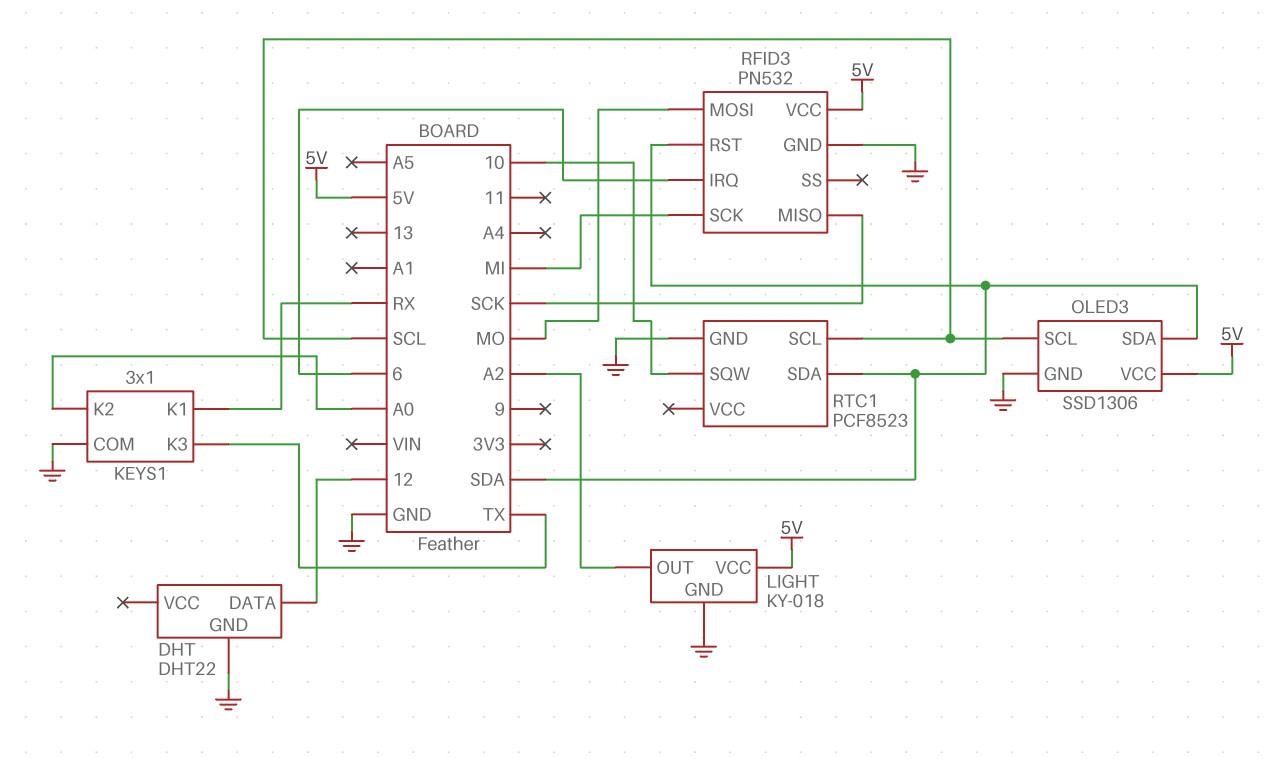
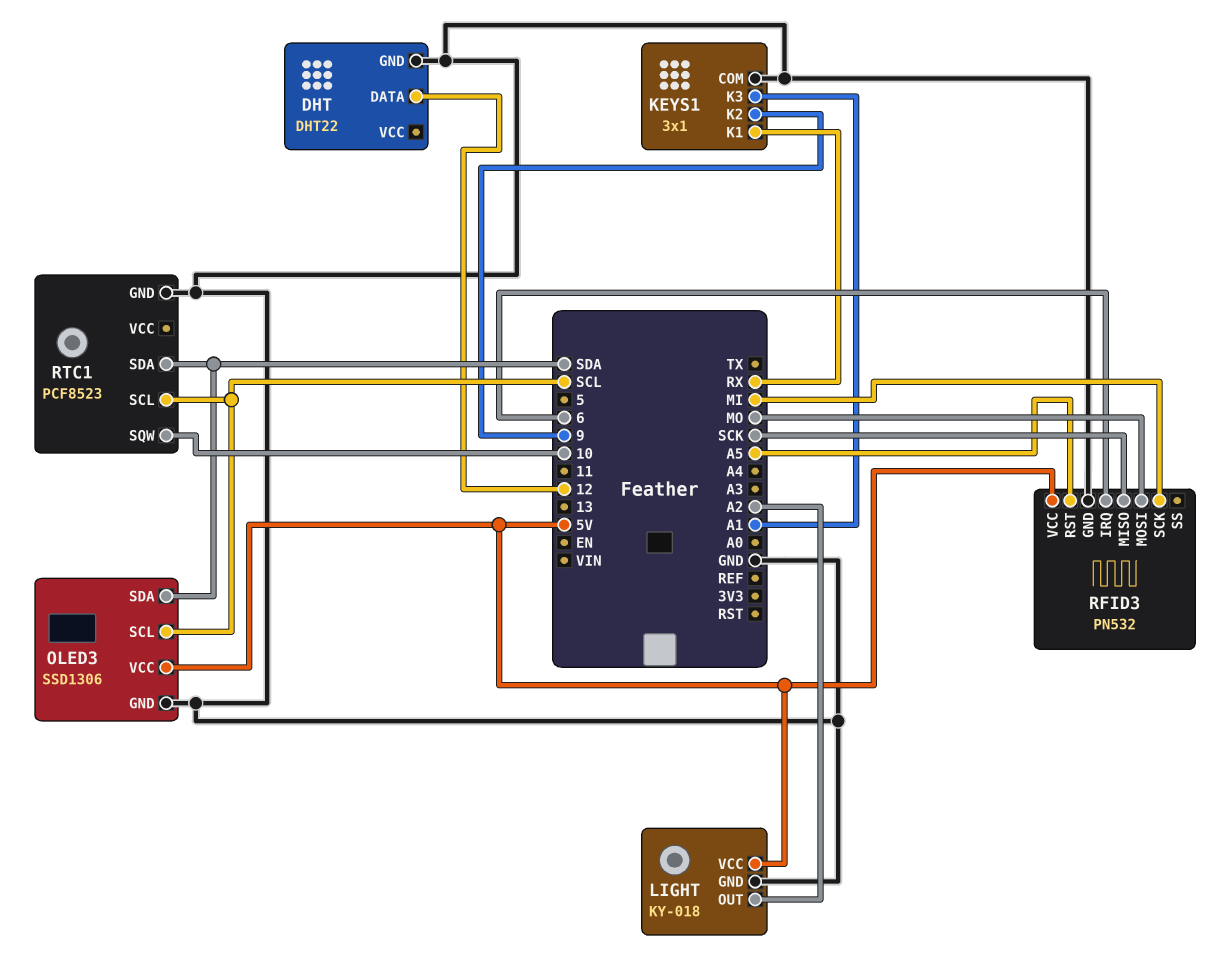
KEYS1 pin K2: A0 -> 9
KEYS1 pin K3: TX -> A1
RFID3 pin RST: SDA -> A5

